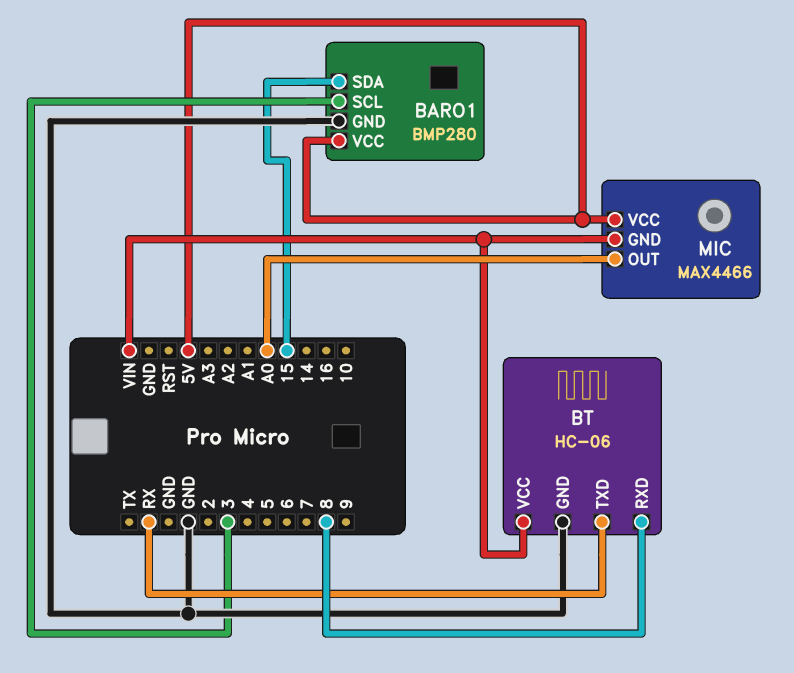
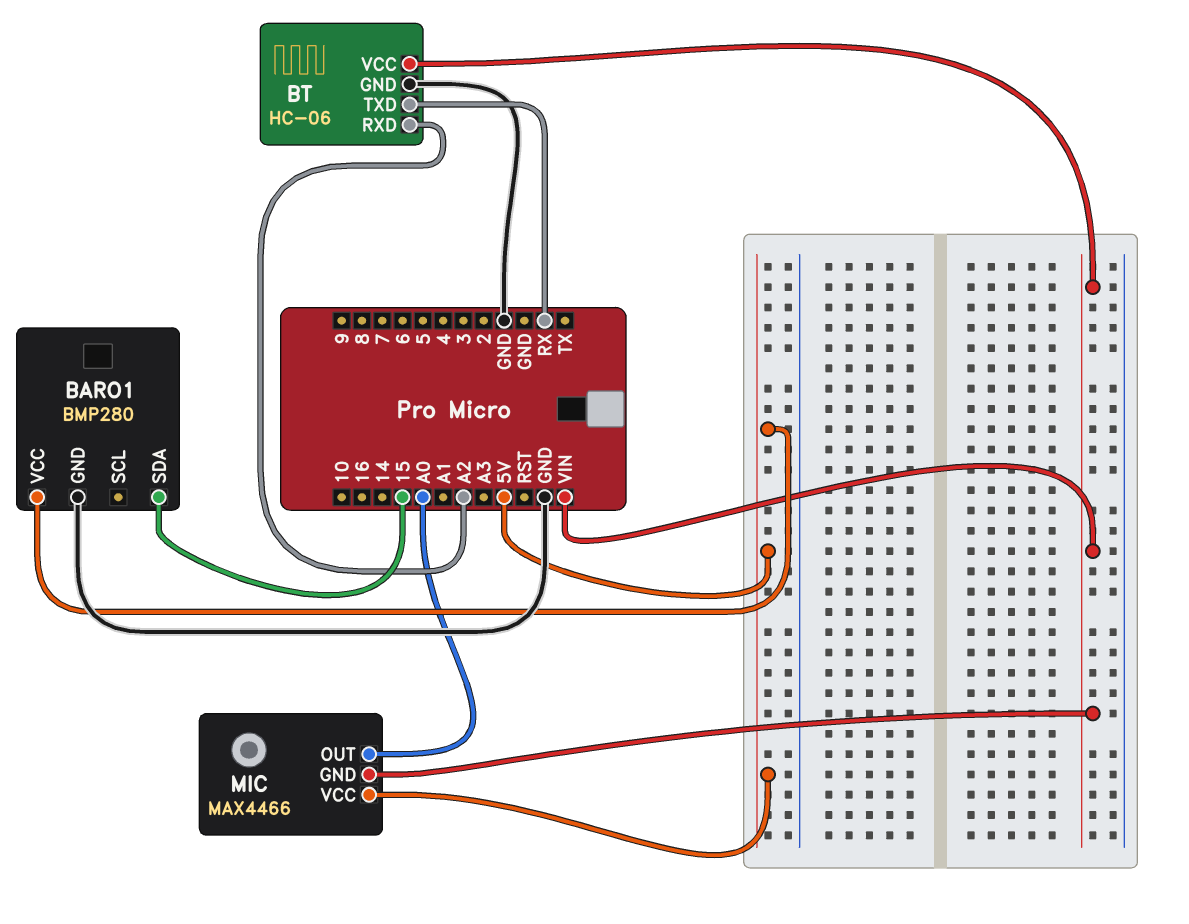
BARO1 pin SCL: 3 -> none
BT pin RXD: 8 -> A2

